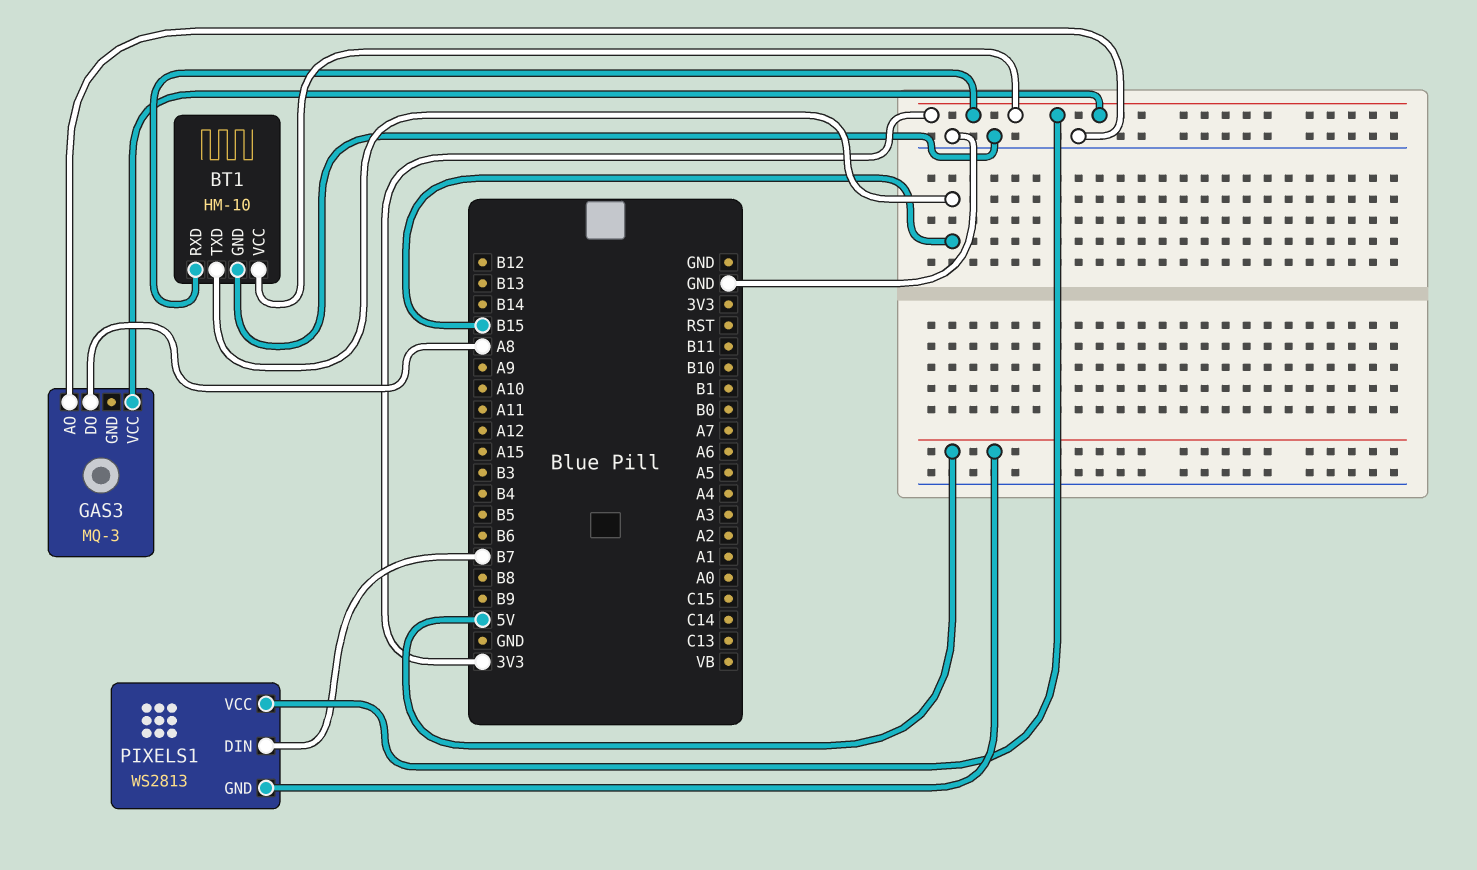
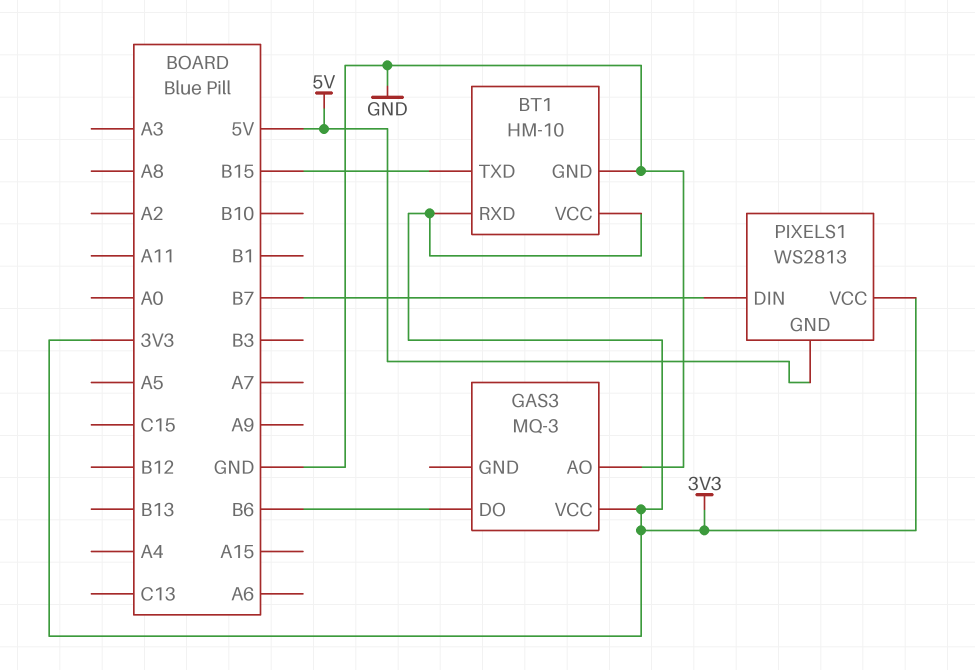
GAS3 pin DO: A8 -> B6

